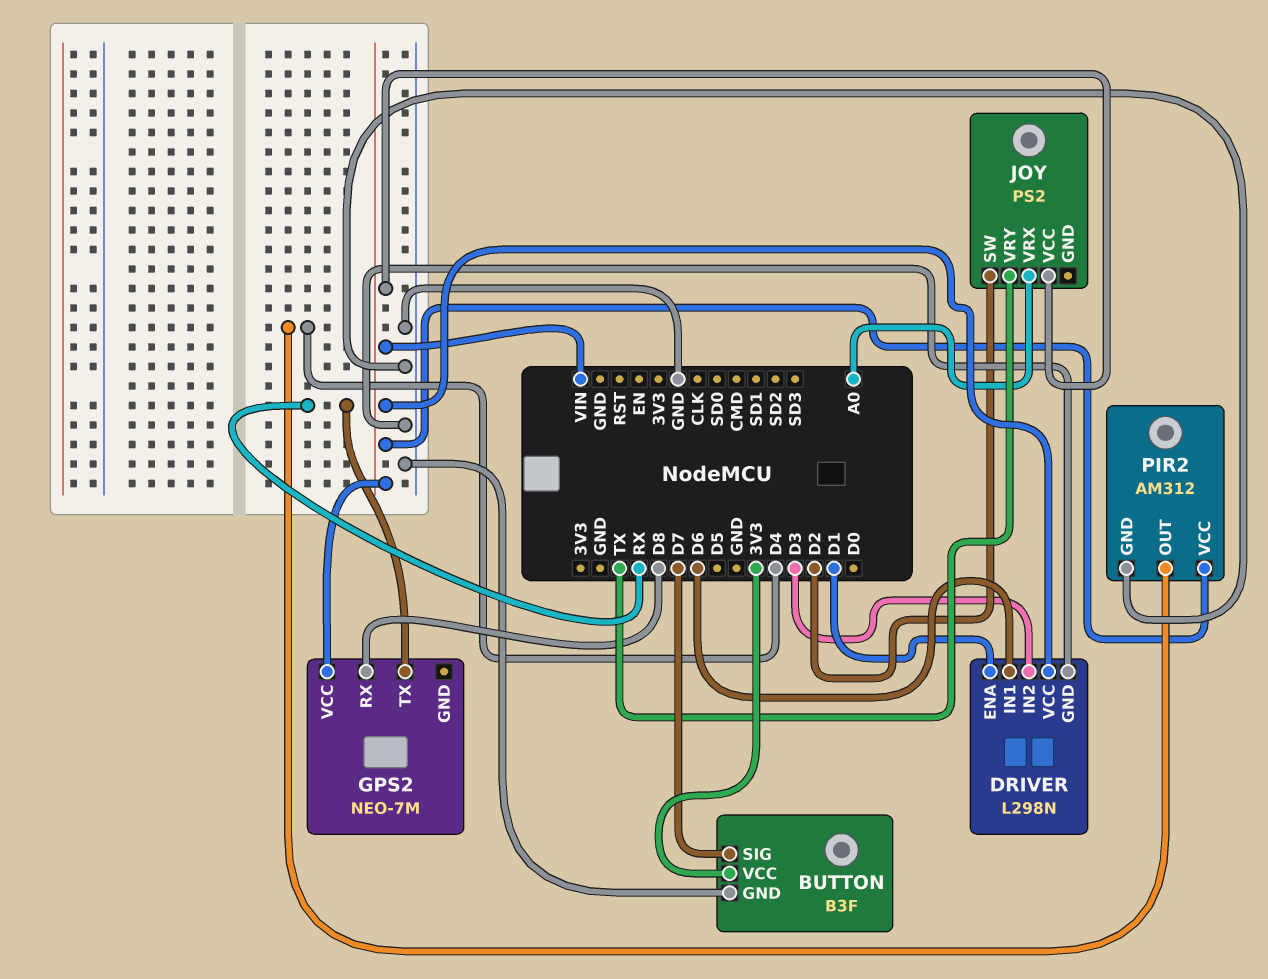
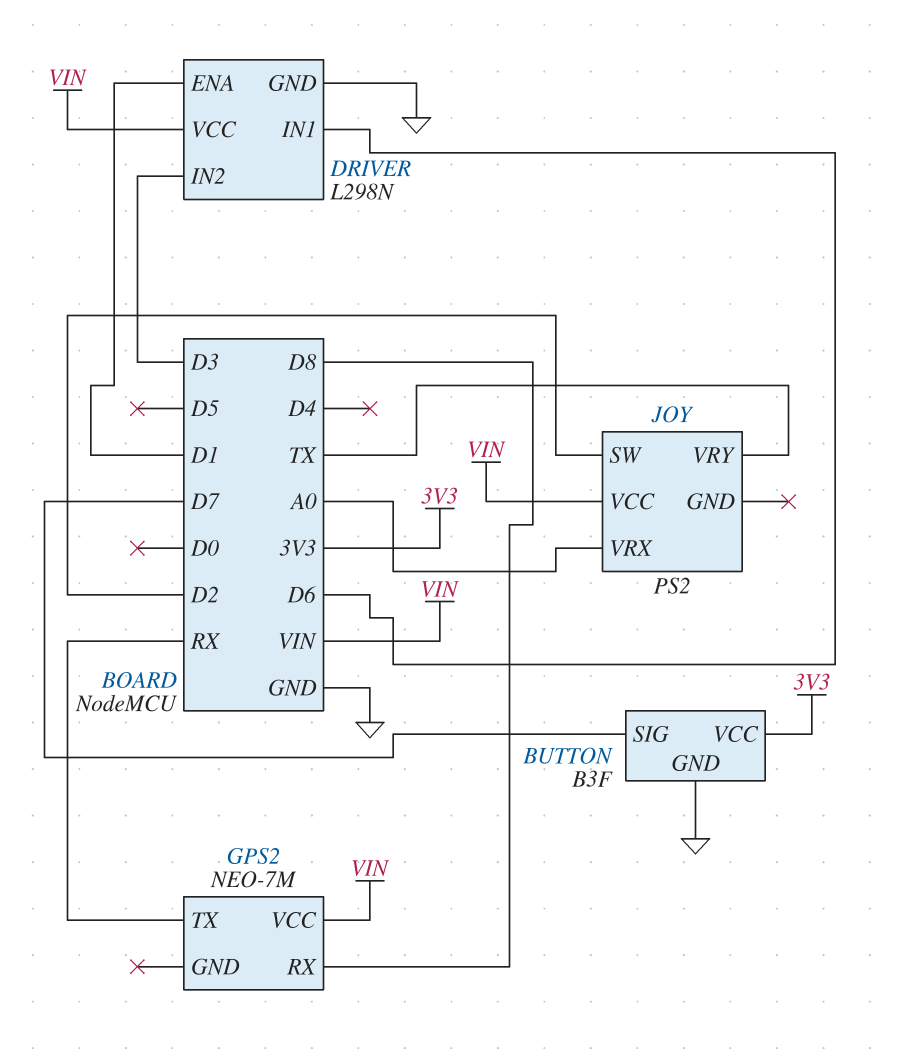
PIR2: AM312 -> none
PIR2 pin GND: GND -> none
PIR2 pin OUT: D4 -> none
PIR2 pin VCC: VIN -> none

